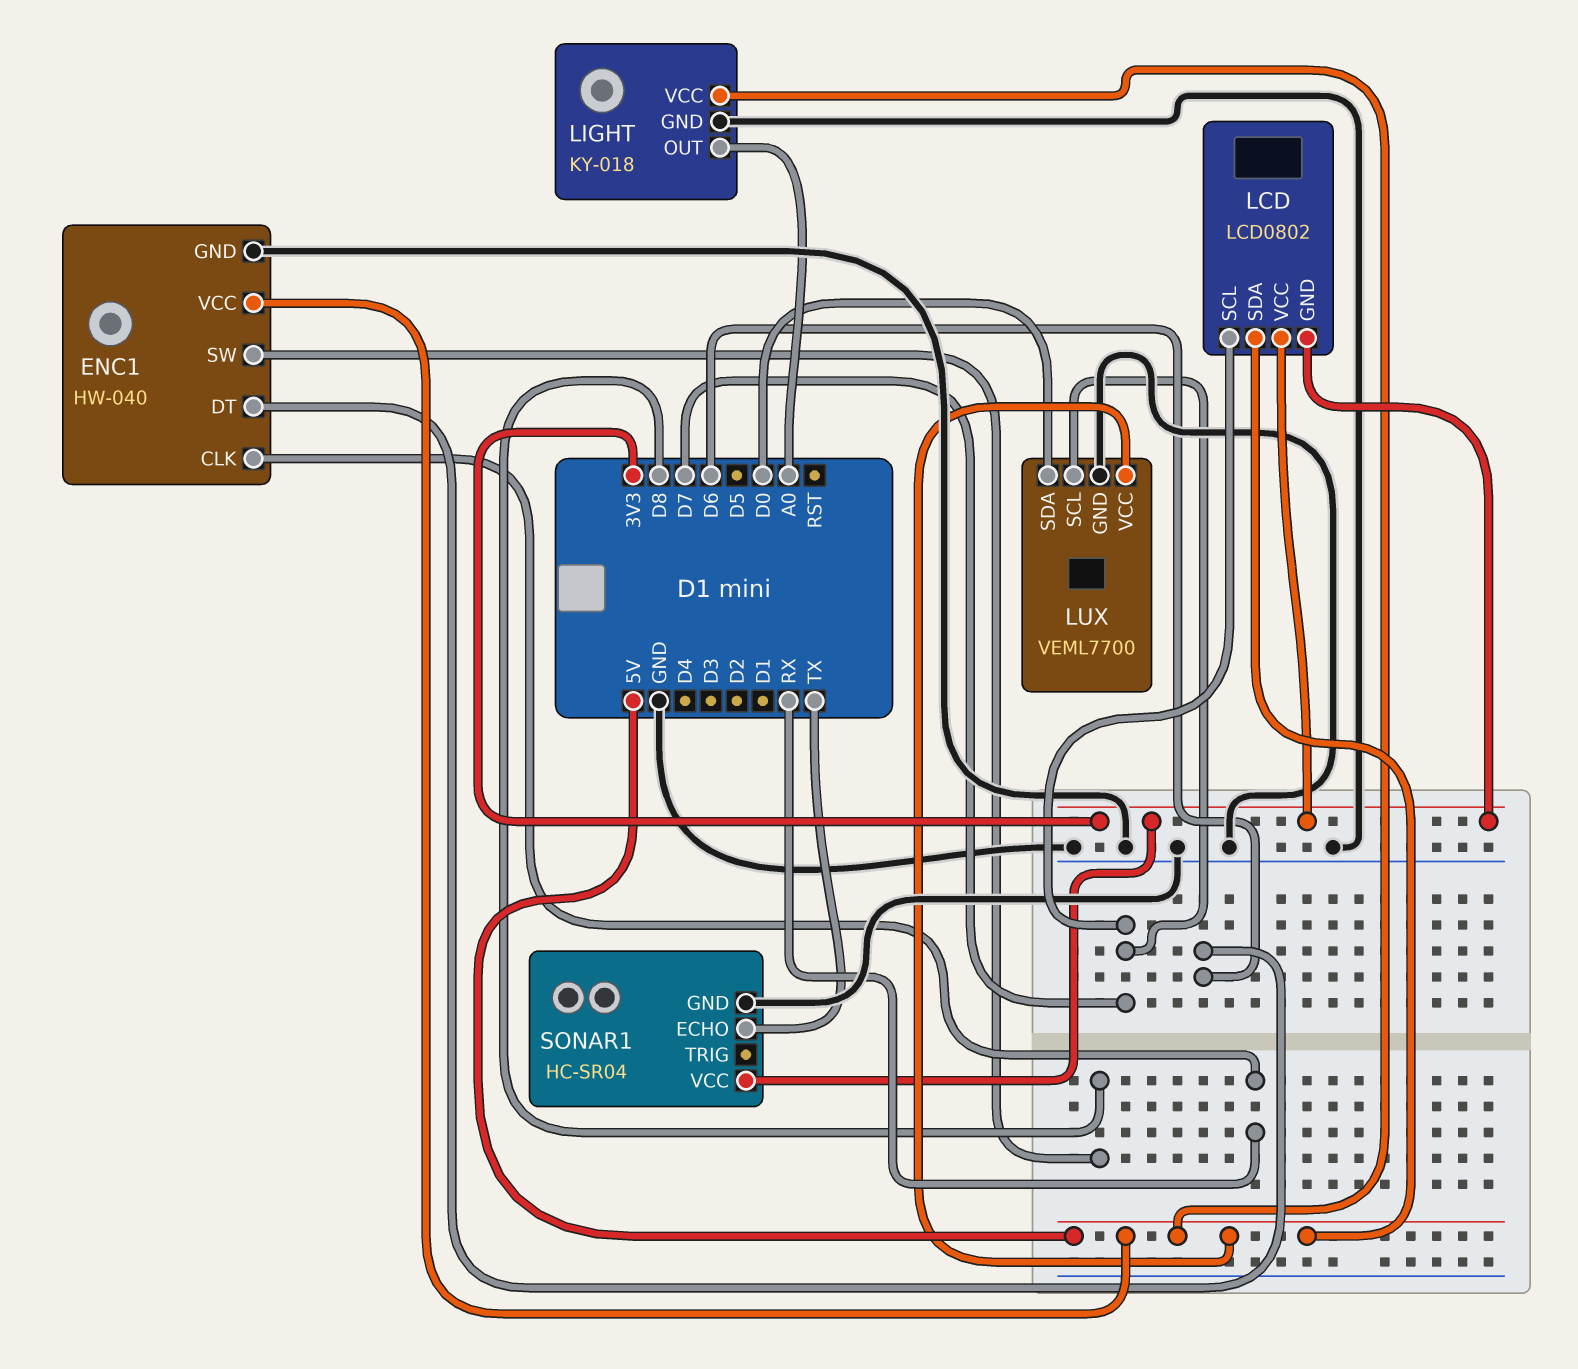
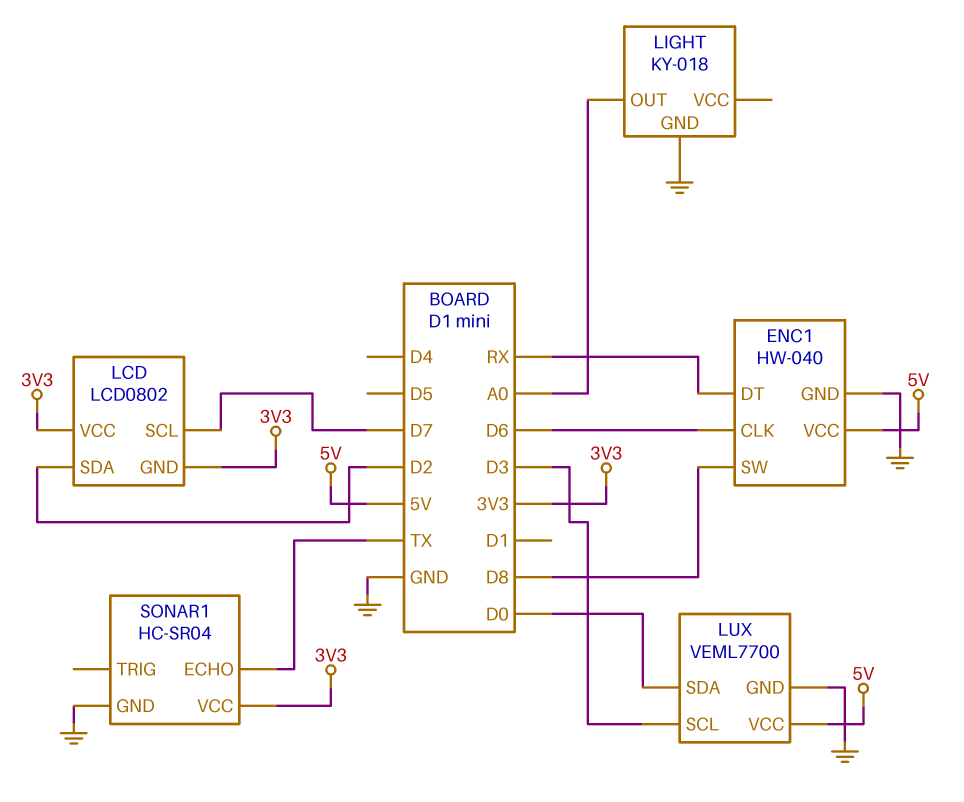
ENC1 pin CLK: RX -> D6
ENC1 pin DT: D6 -> RX
LCD pin SDA: 5V -> D2
LIGHT pin VCC: 5V -> none
LUX pin SCL: D7 -> D3

